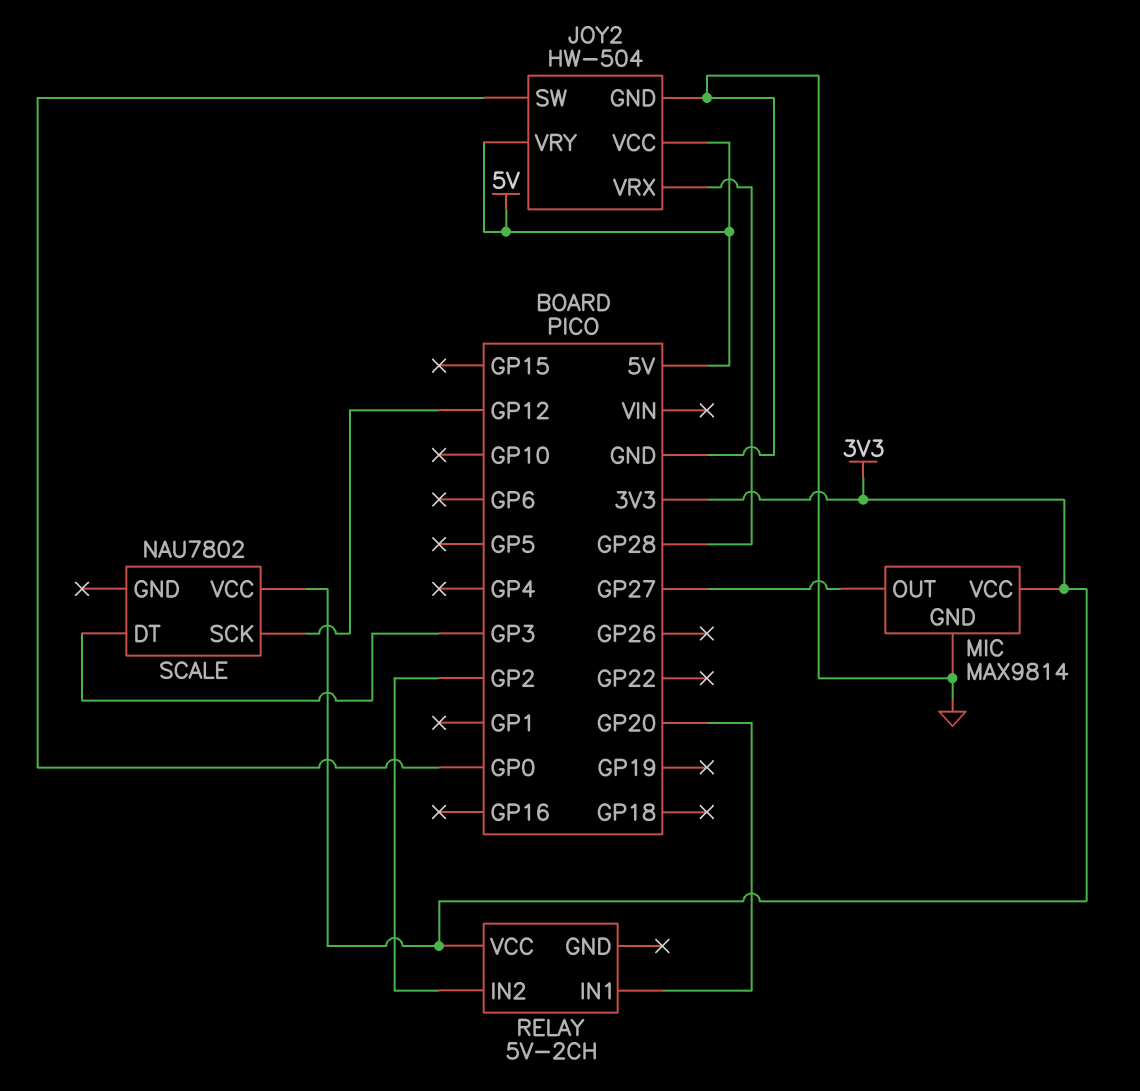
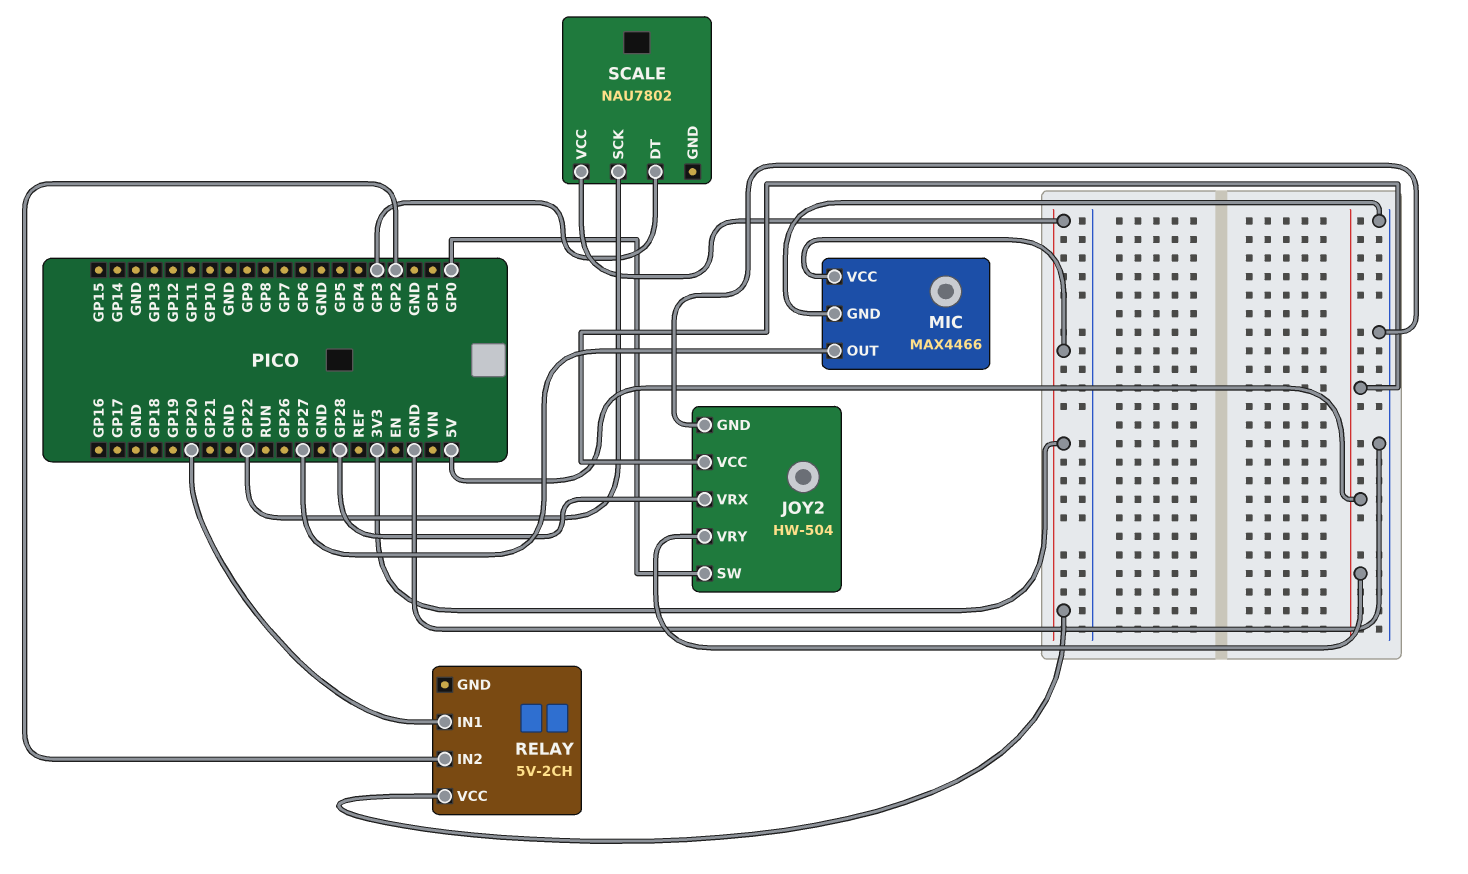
MIC: MAX9814 -> MAX4466
SCALE pin SCK: GP12 -> GP22

